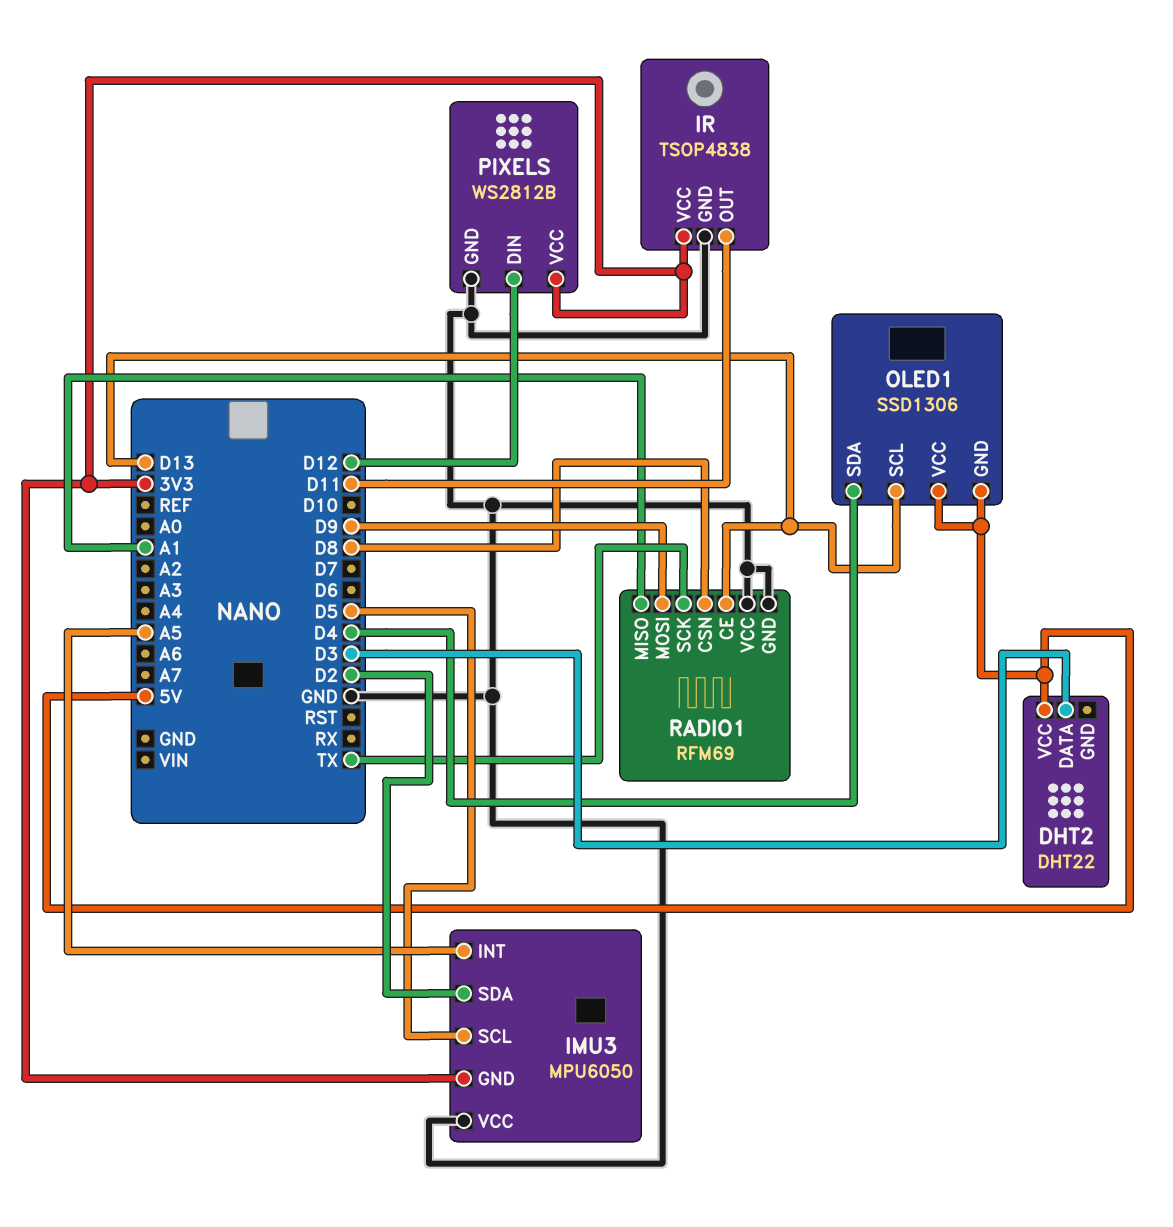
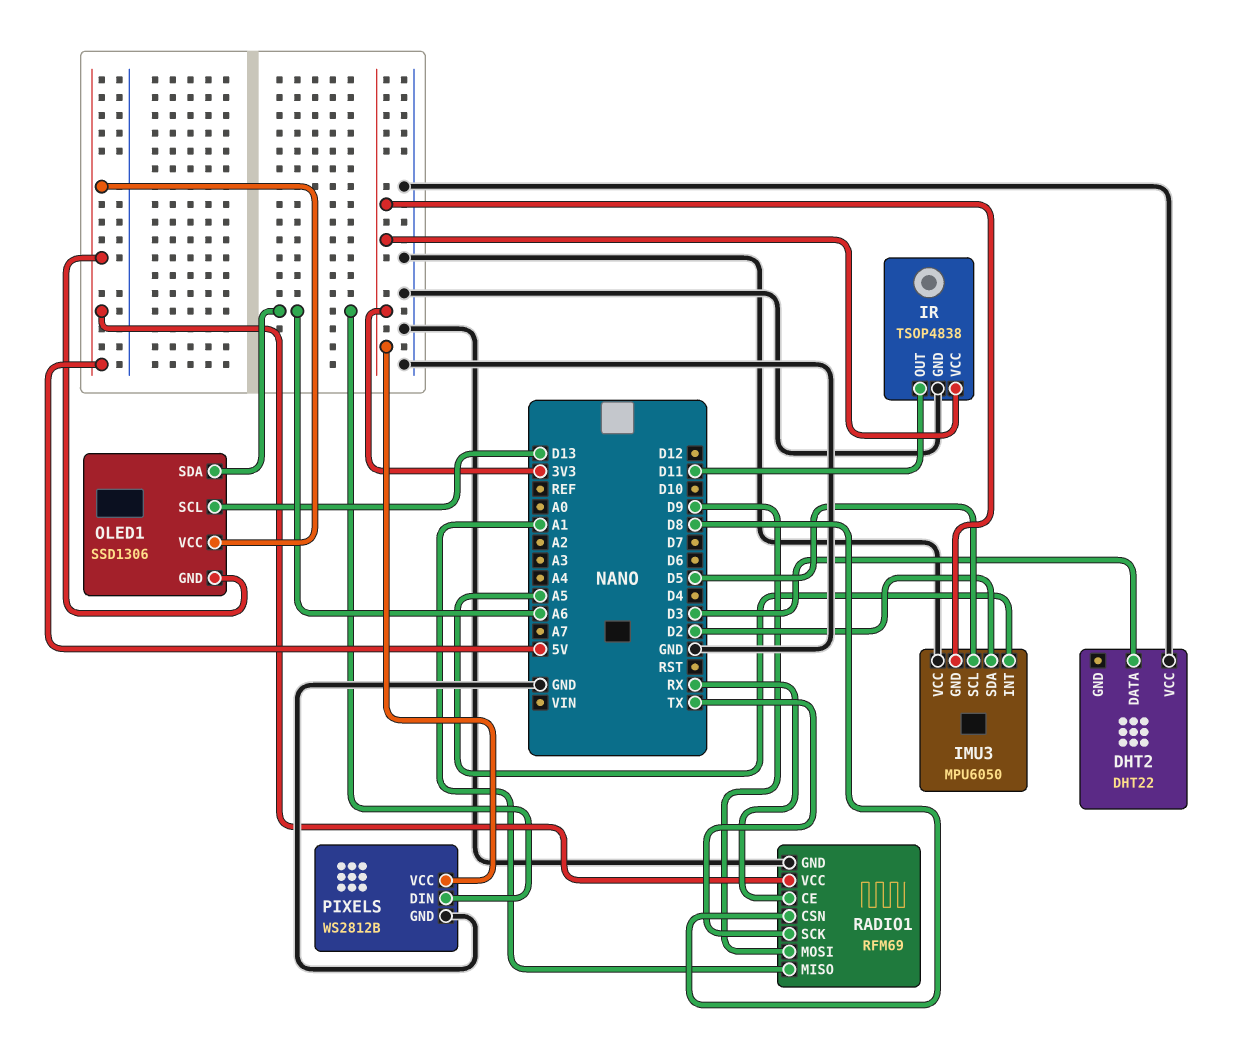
DHT2 pin VCC: 5V -> GND
OLED1 pin SDA: D4 -> A6
PIXELS pin DIN: D12 -> A6
RADIO1 pin CE: D13 -> RX
RADIO1 pin VCC: GND -> 5V

